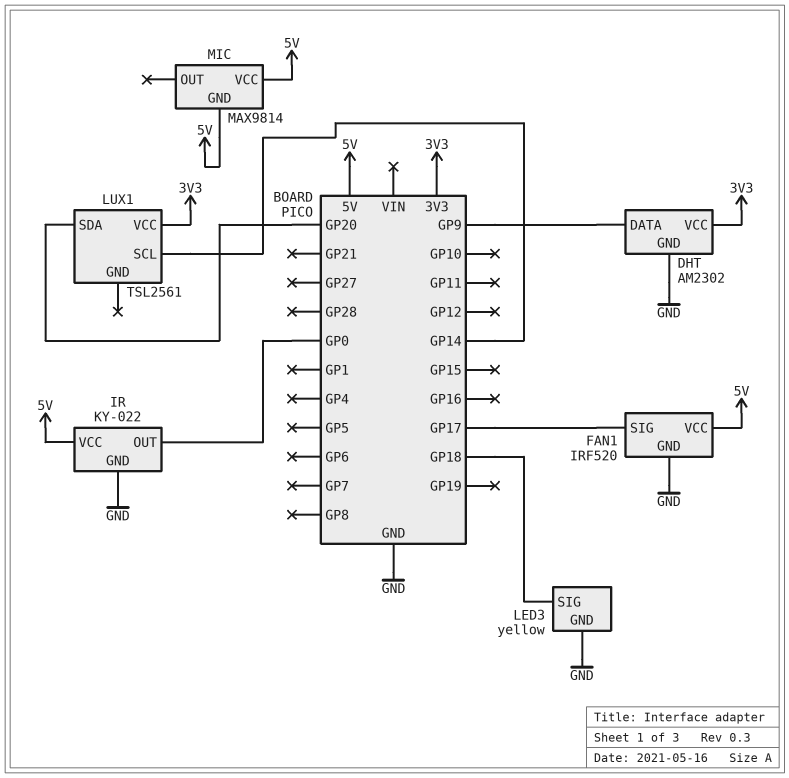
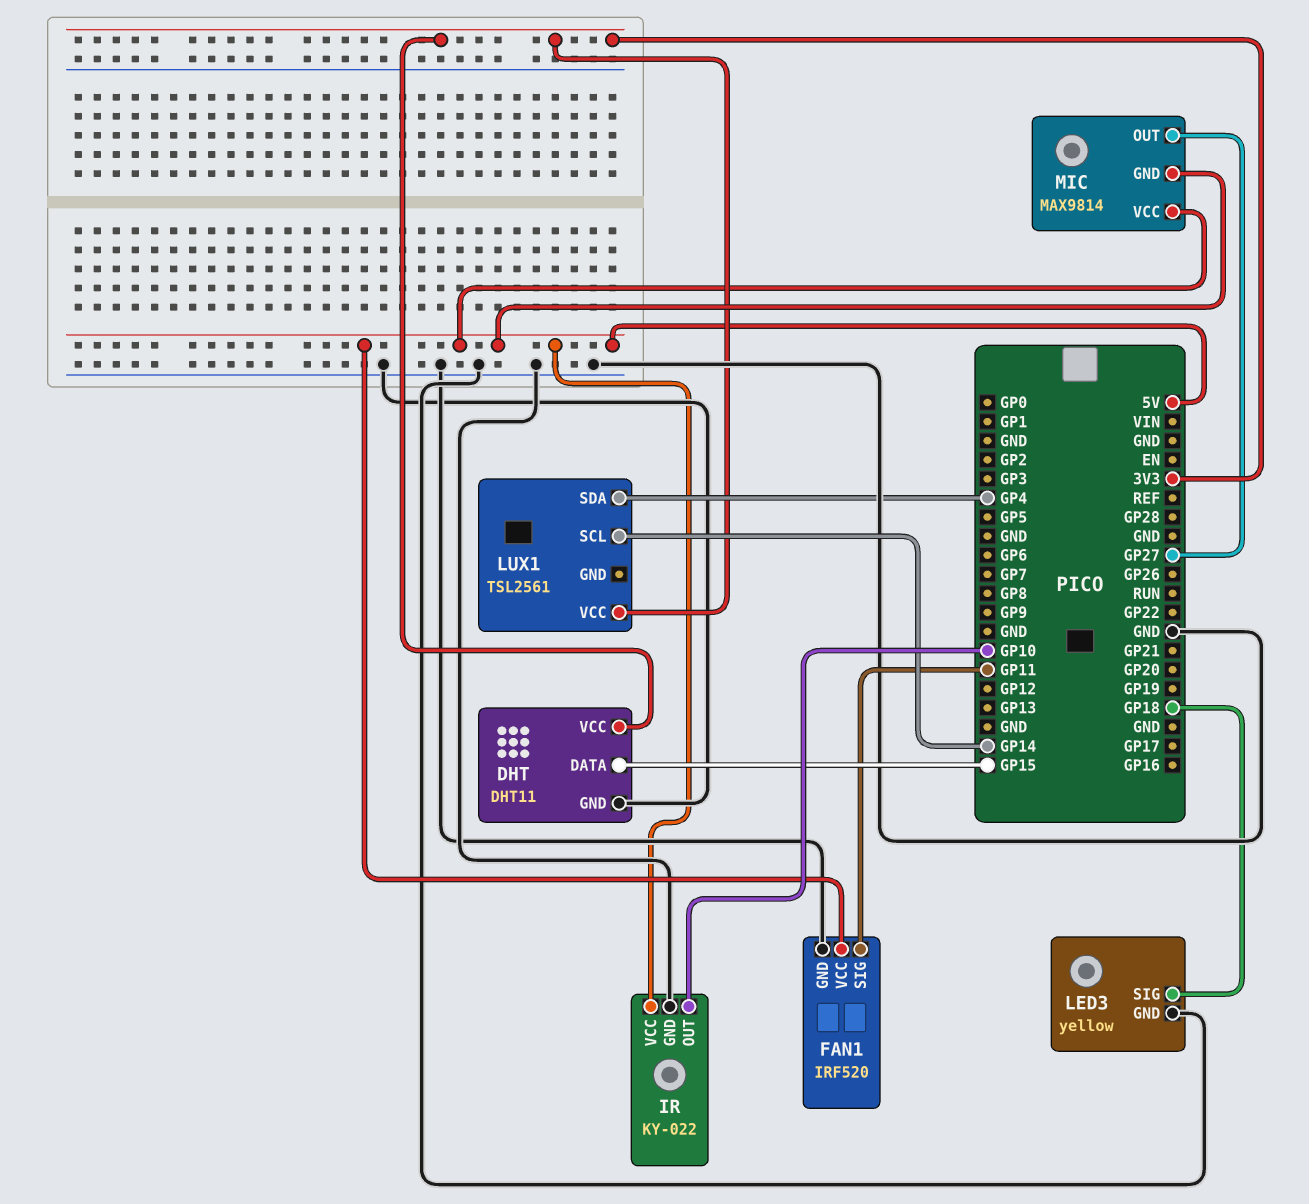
DHT: AM2302 -> DHT11
DHT pin DATA: GP9 -> GP15
FAN1 pin SIG: GP17 -> GP11
IR pin OUT: GP0 -> GP10
LUX1 pin SDA: GP20 -> GP4
MIC pin OUT: none -> GP27

